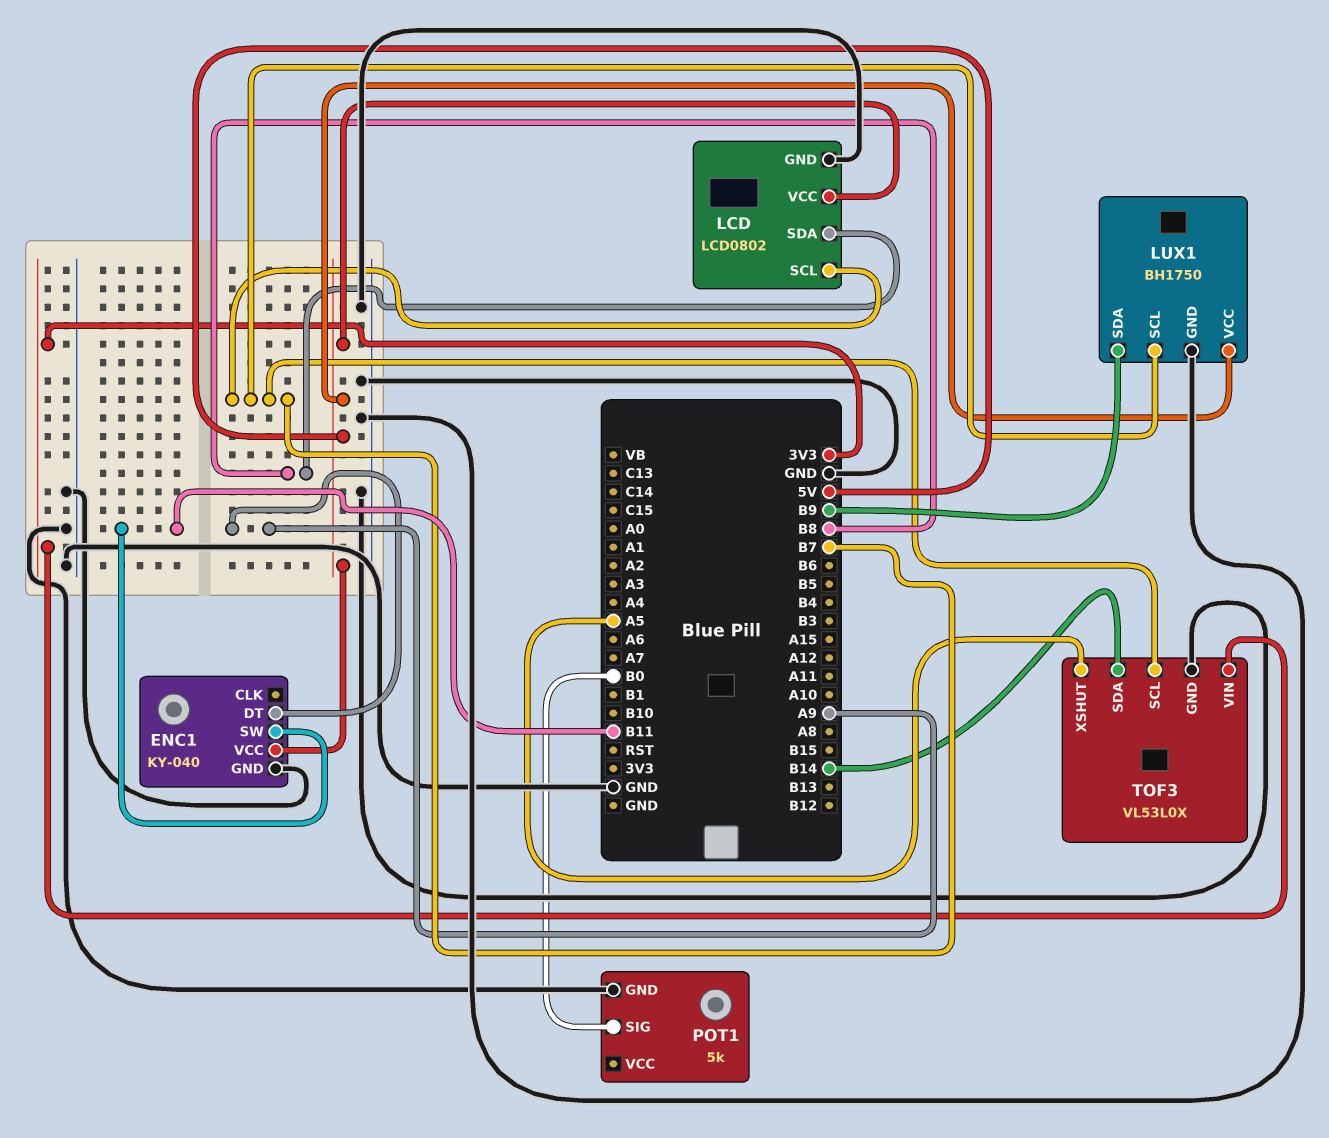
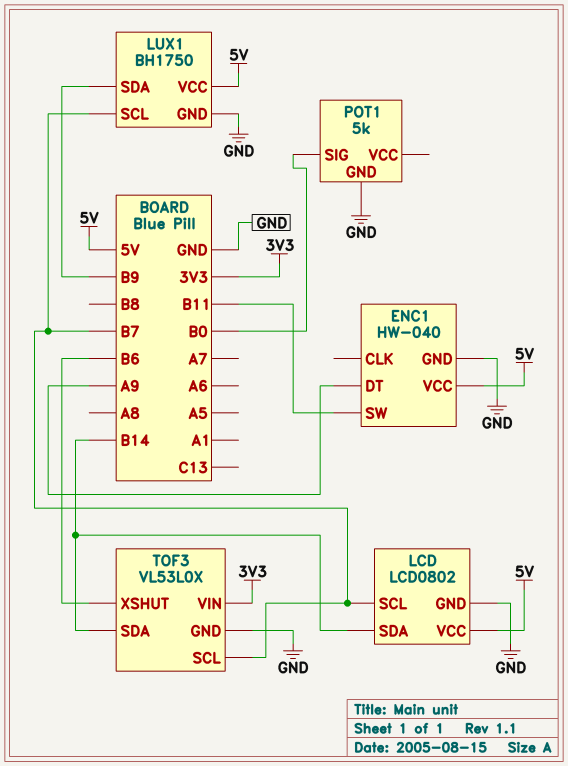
ENC1: KY-040 -> HW-040
LCD pin SDA: B8 -> B14
TOF3 pin XSHUT: A5 -> B6

